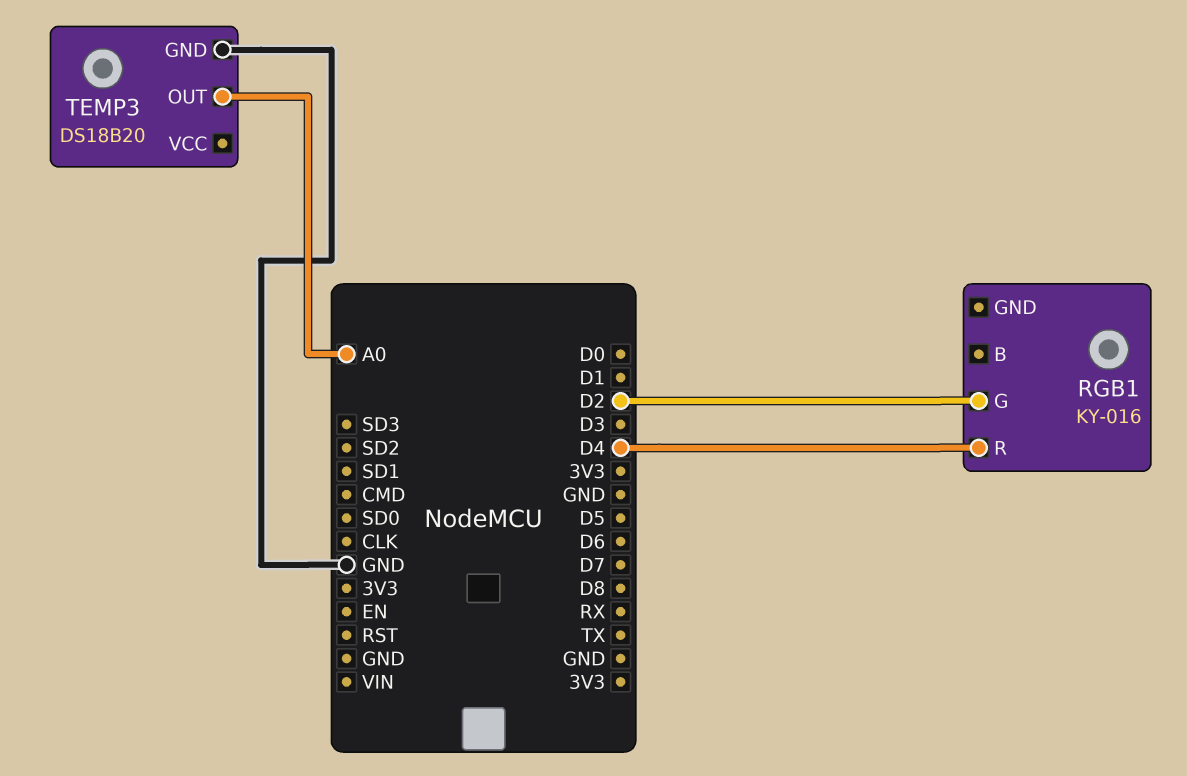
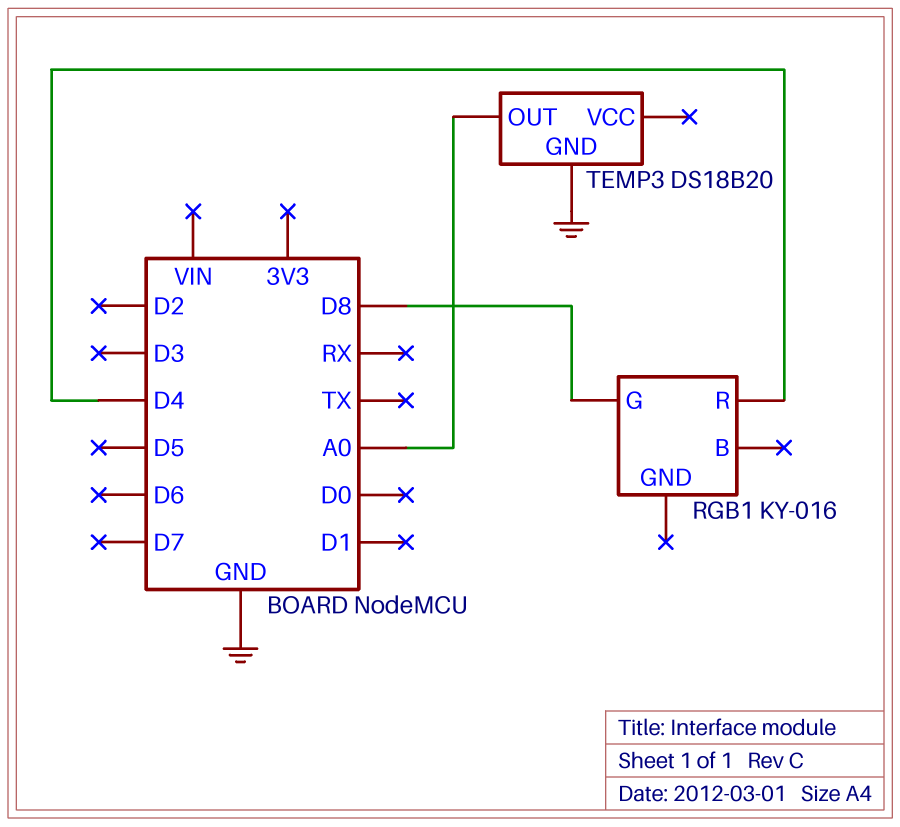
RGB1 pin G: D2 -> D8

